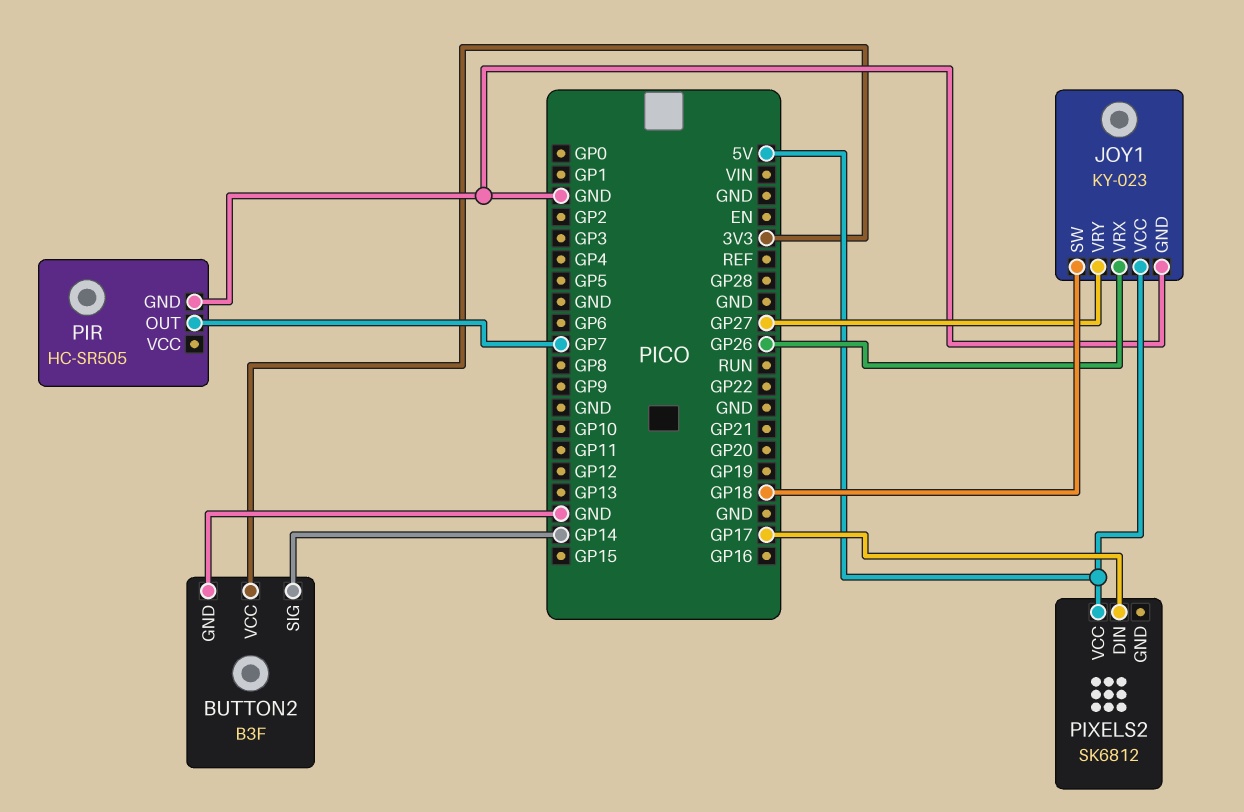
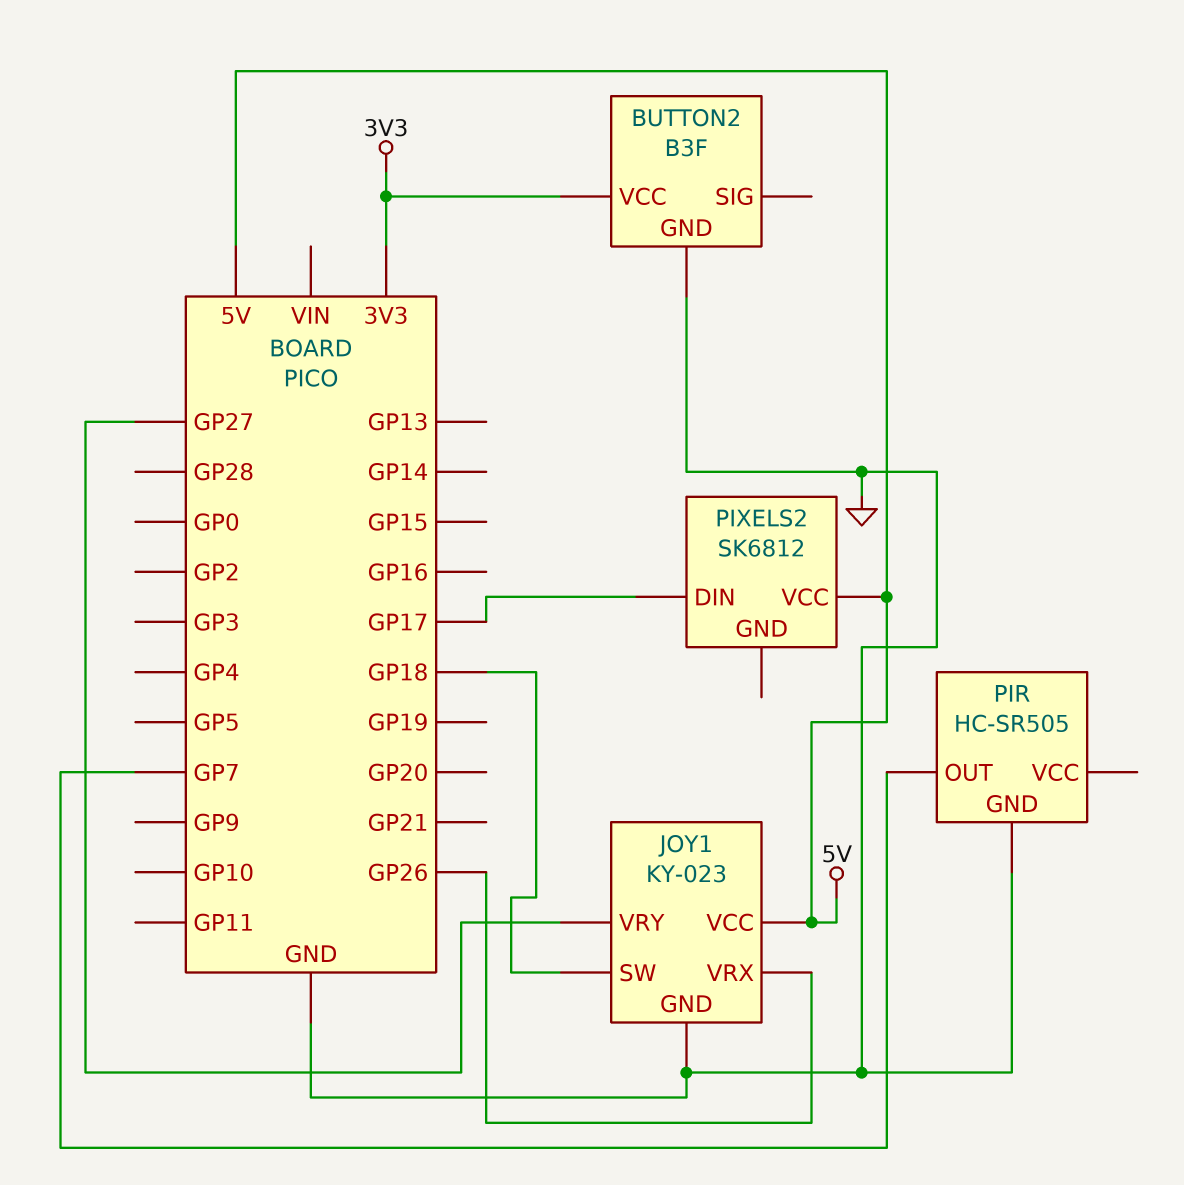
BUTTON2 pin SIG: GP14 -> none

